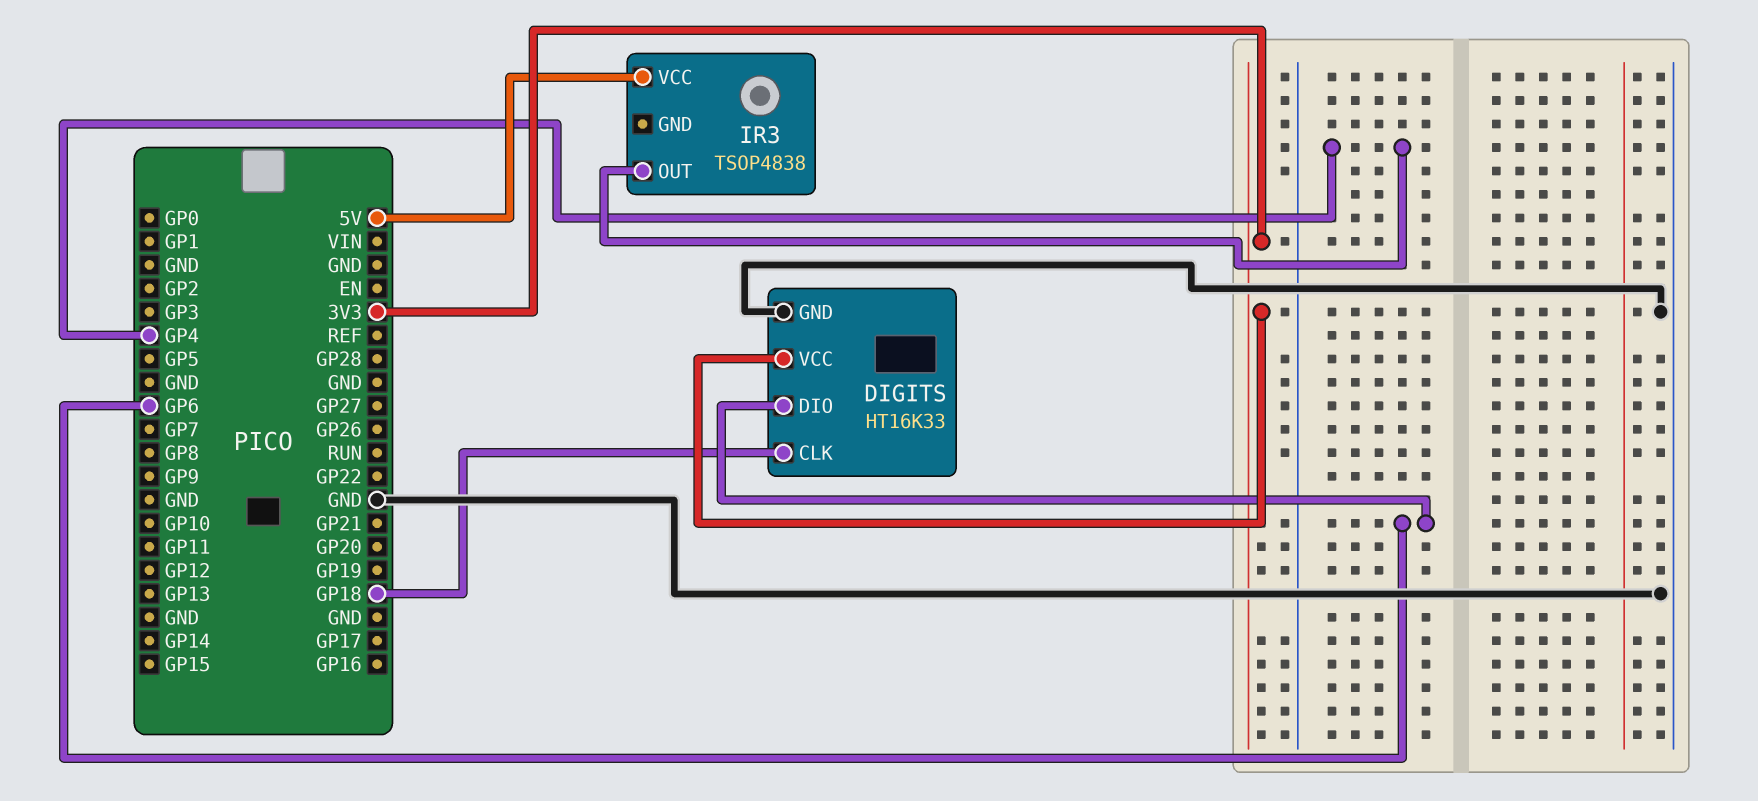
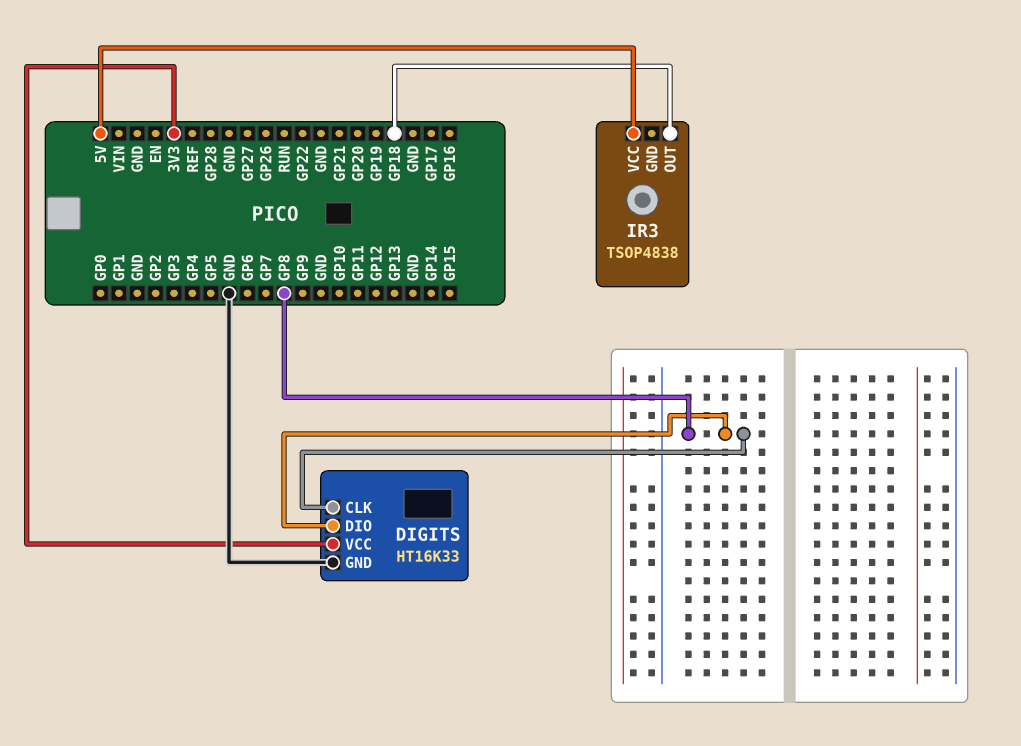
DIGITS pin CLK: GP18 -> GP8
DIGITS pin DIO: GP6 -> GP8
IR3 pin OUT: GP4 -> GP18

